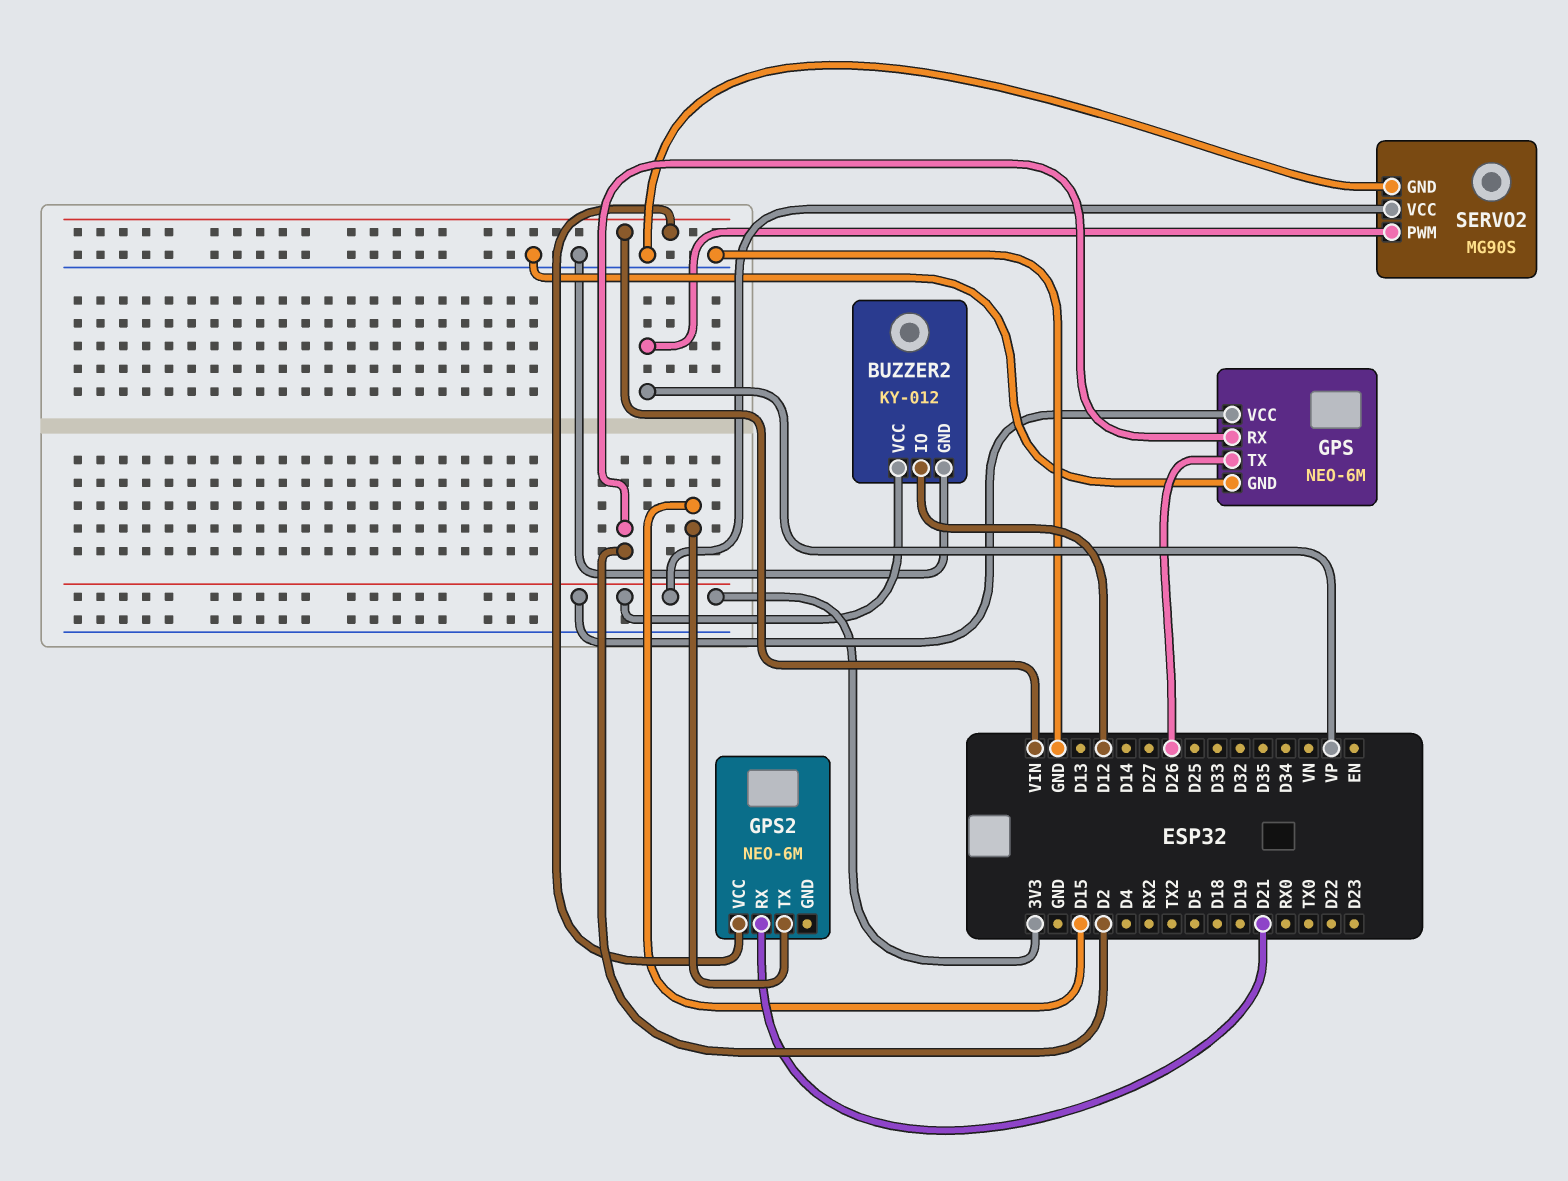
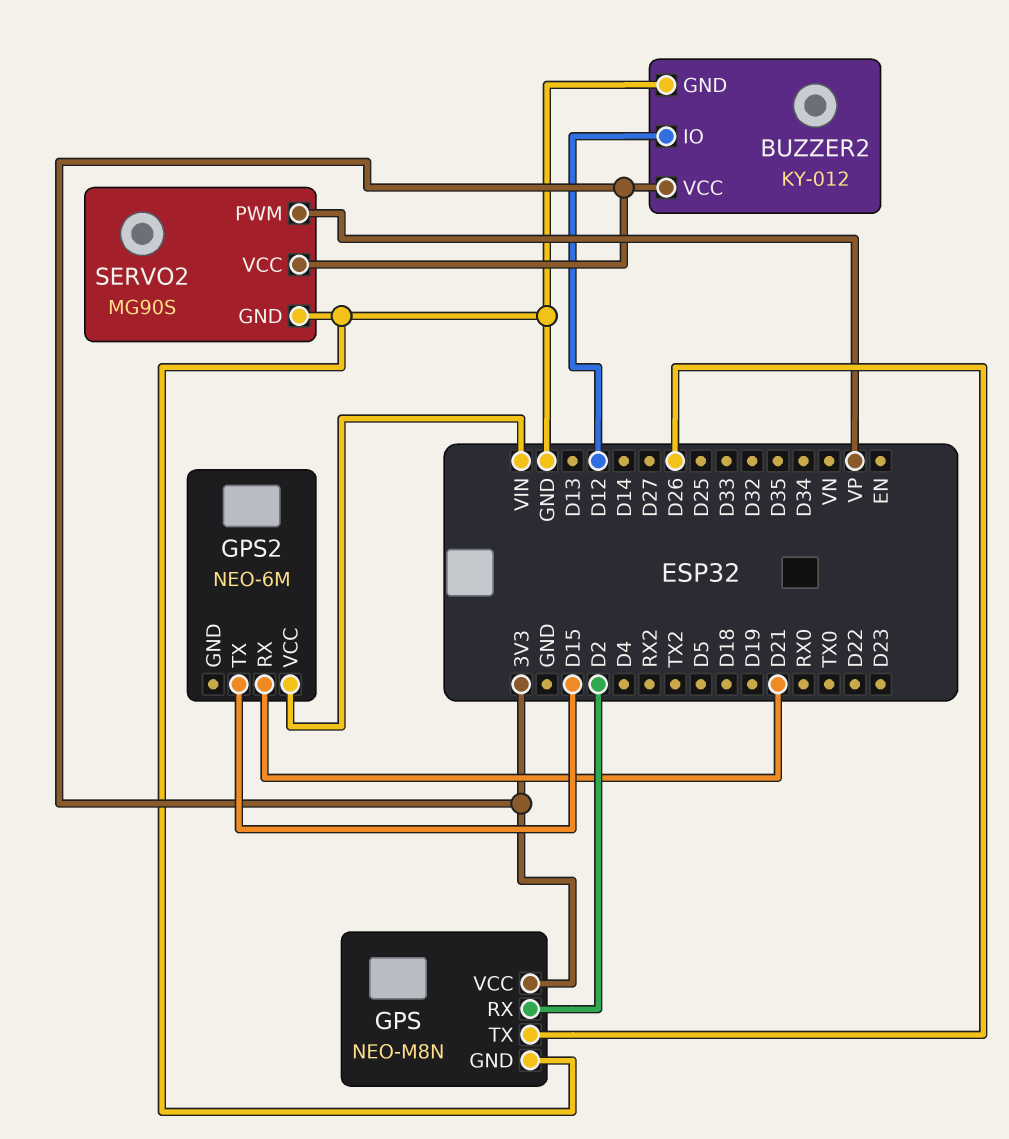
GPS: NEO-6M -> NEO-M8N

